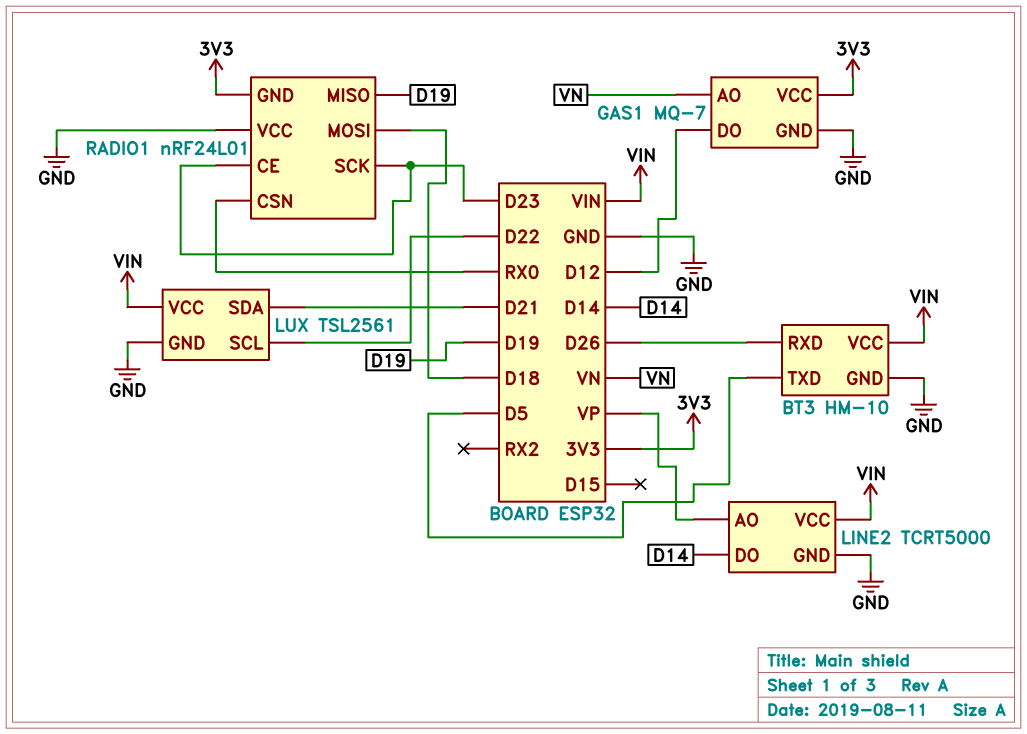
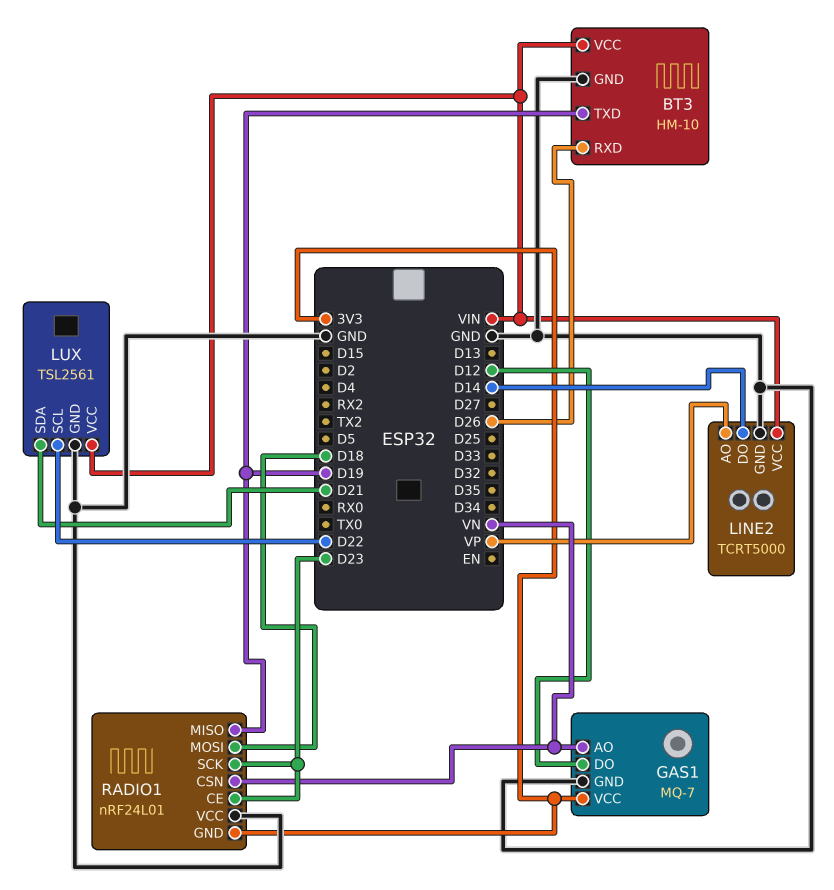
BT3 pin TXD: D5 -> D19
RADIO1 pin CSN: RX0 -> VN

